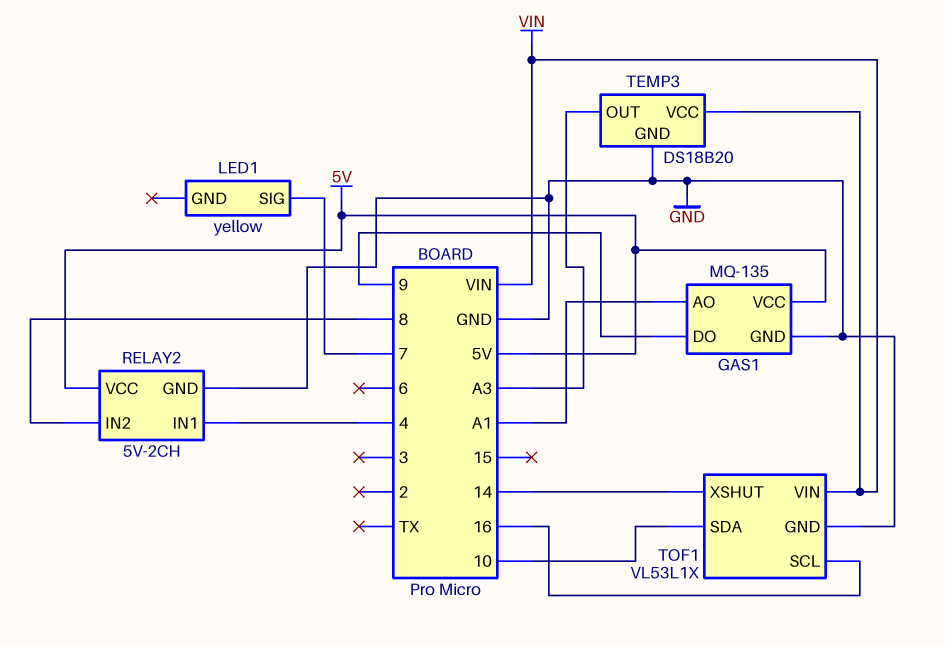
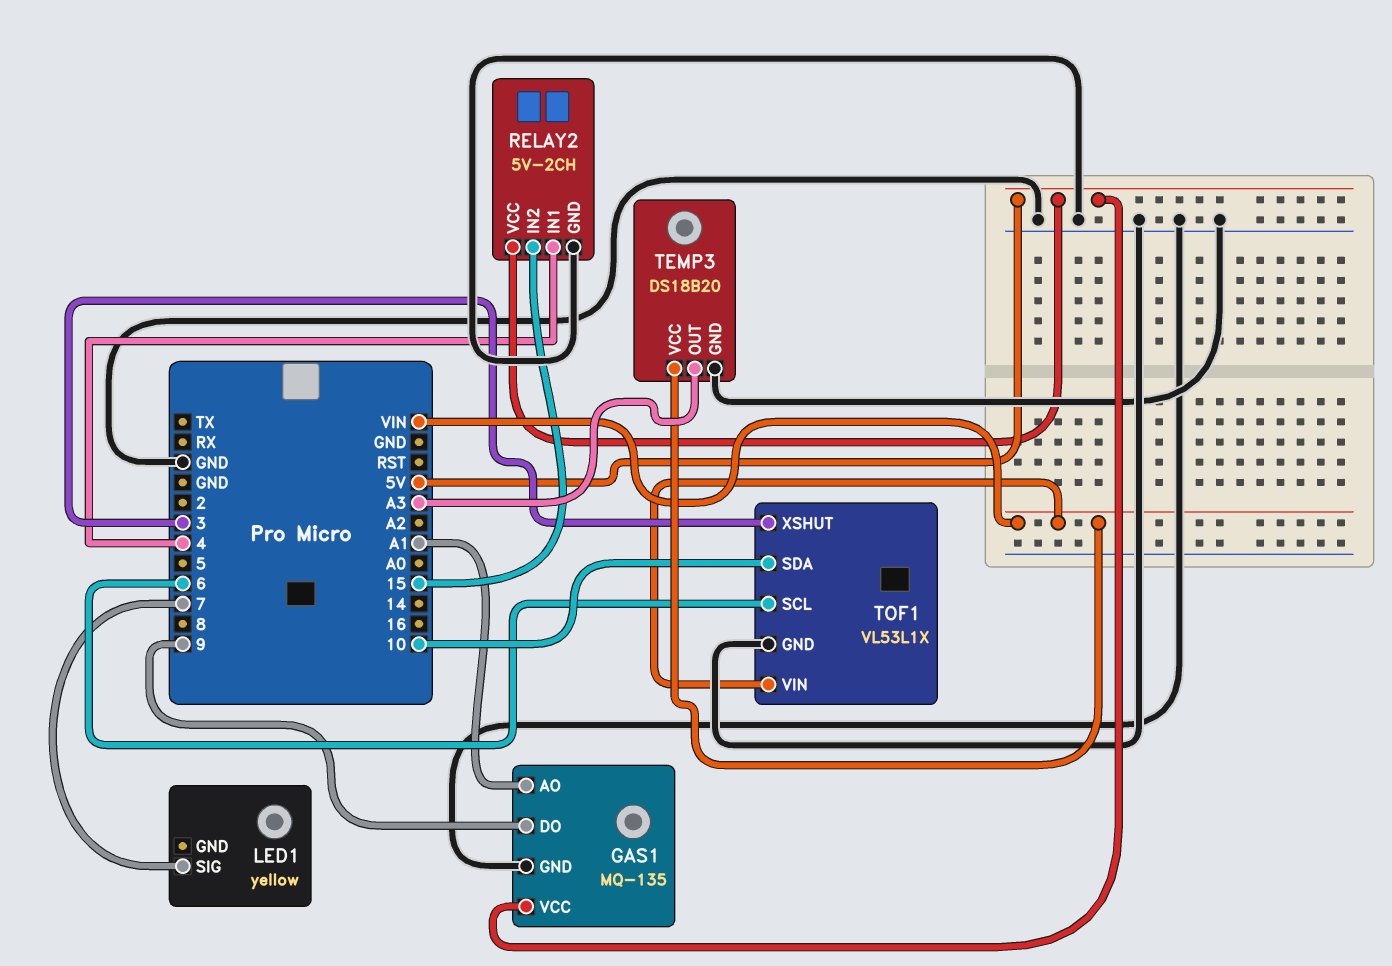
RELAY2 pin IN2: 8 -> 15
TOF1 pin SCL: 16 -> 6
TOF1 pin XSHUT: 14 -> 3

